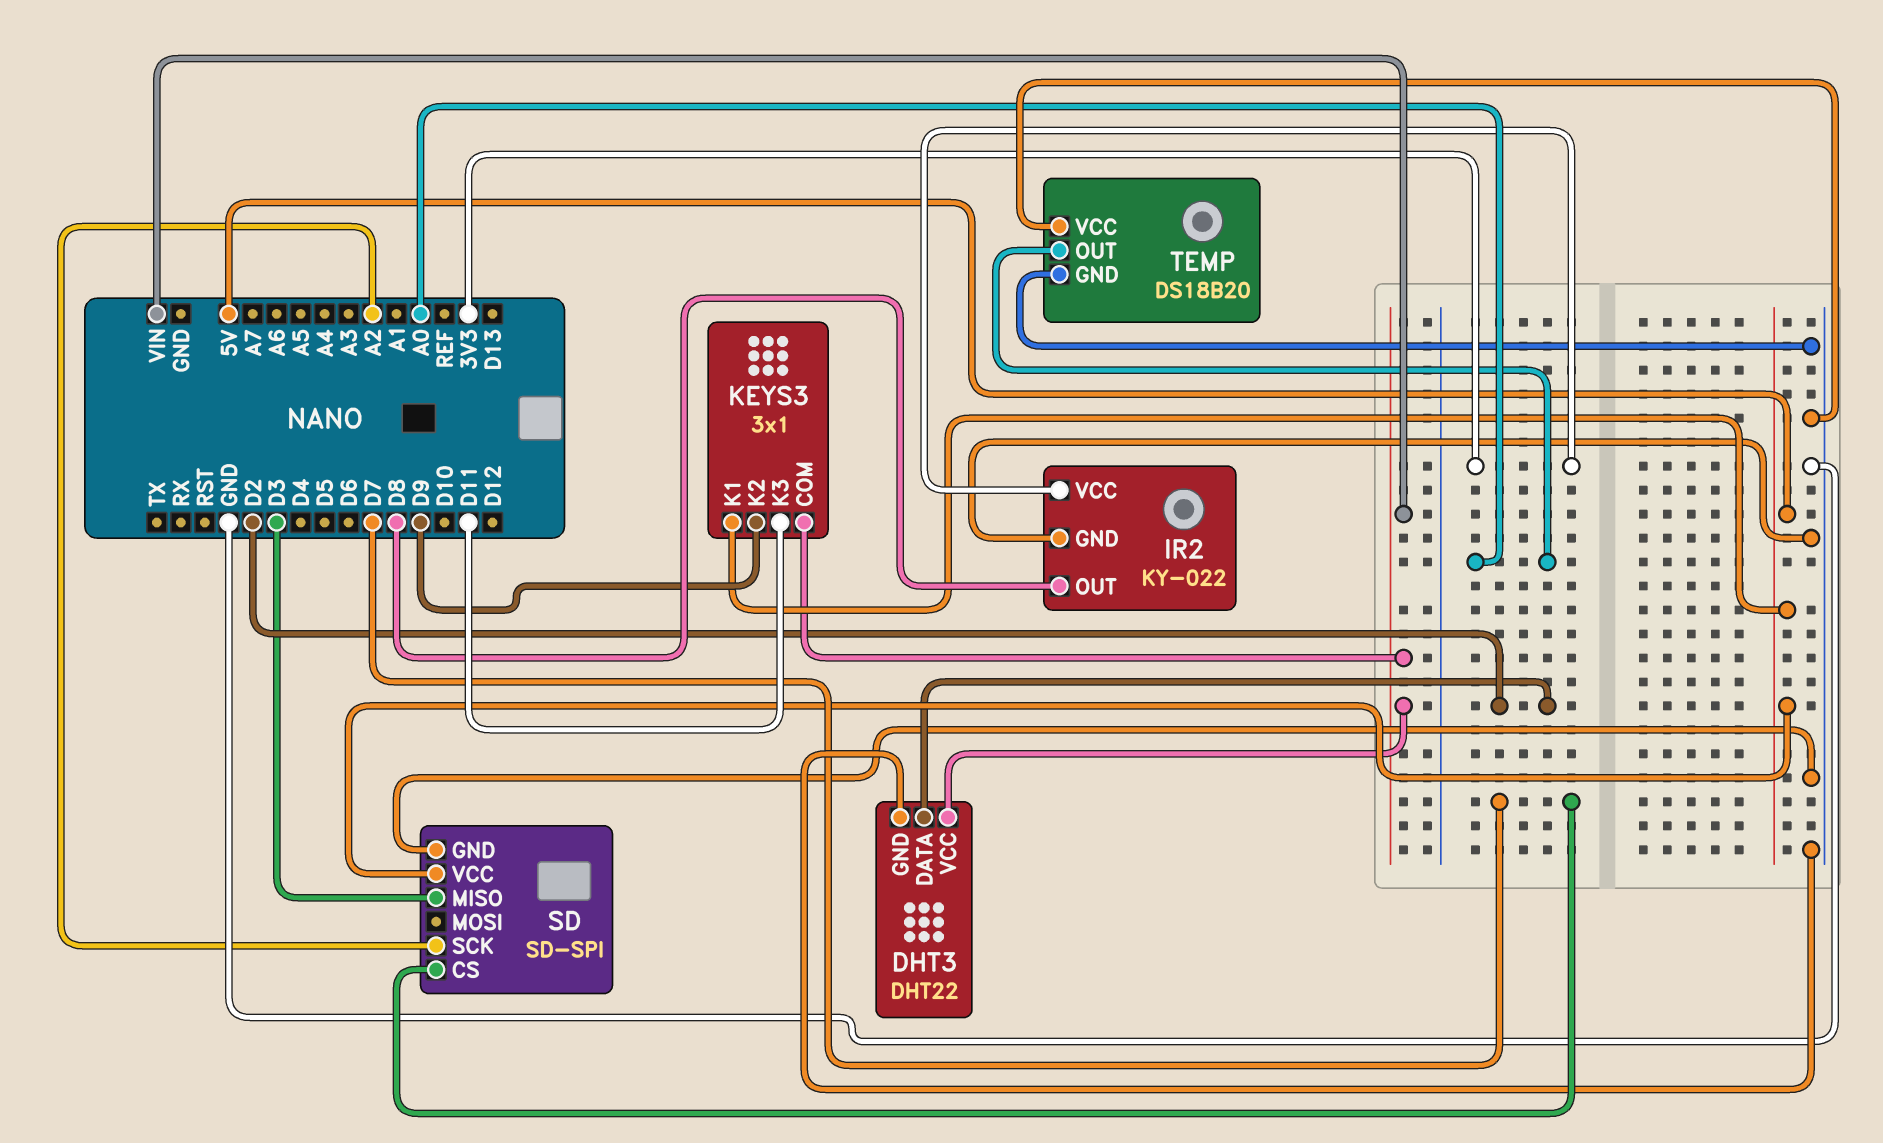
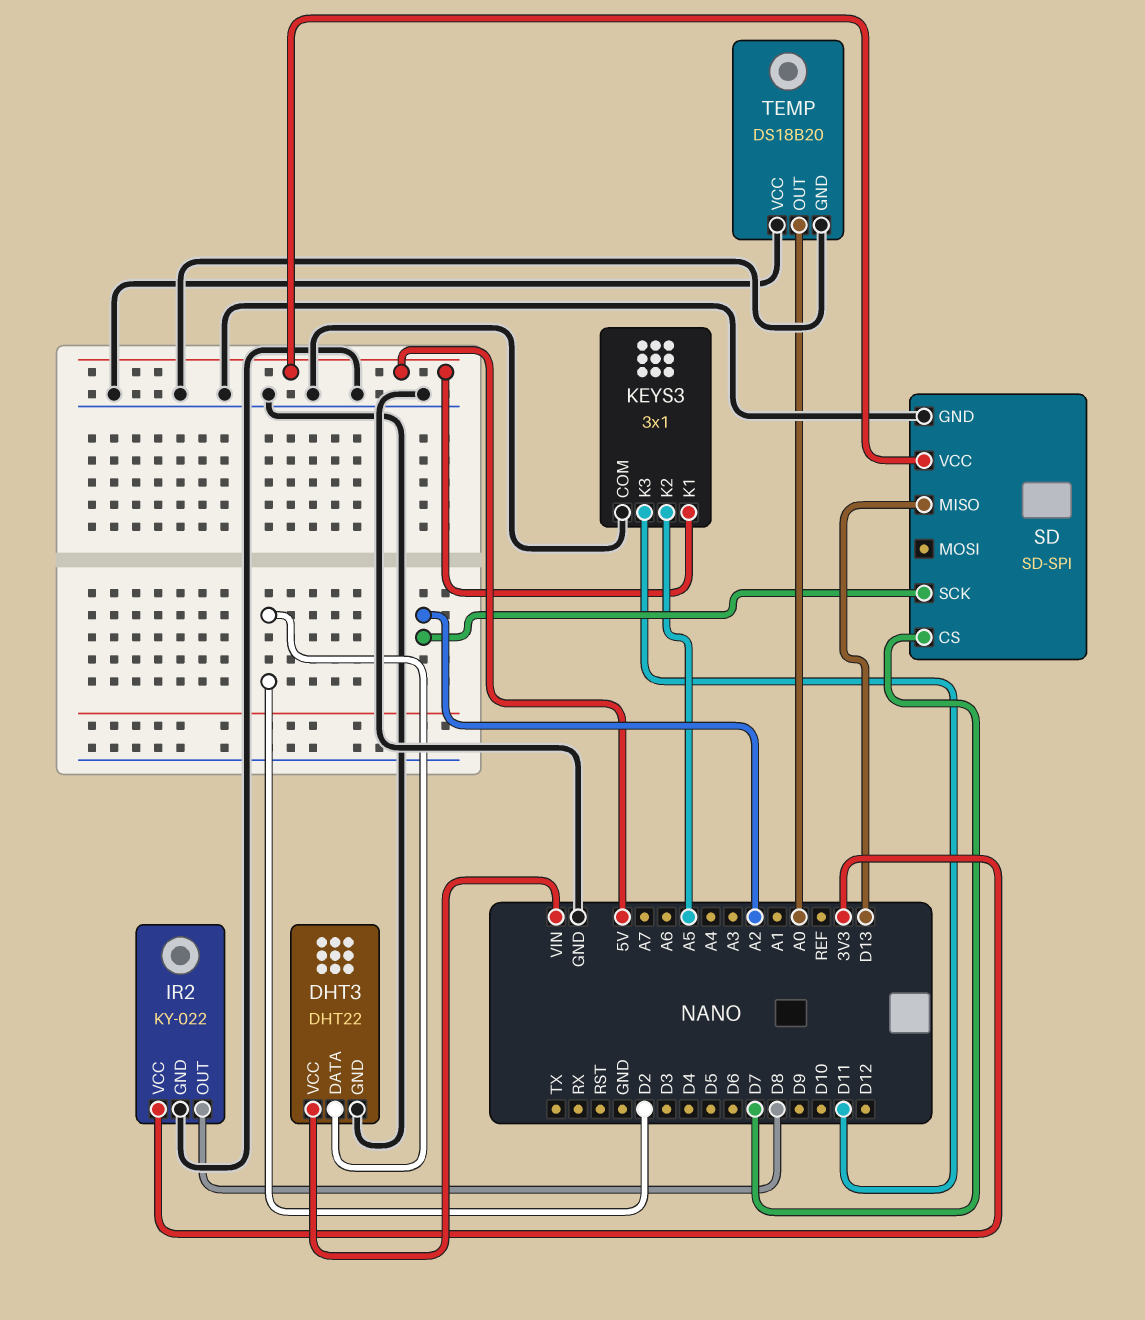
KEYS3 pin COM: VIN -> GND
KEYS3 pin K2: D9 -> A5
SD pin MISO: D3 -> D13

